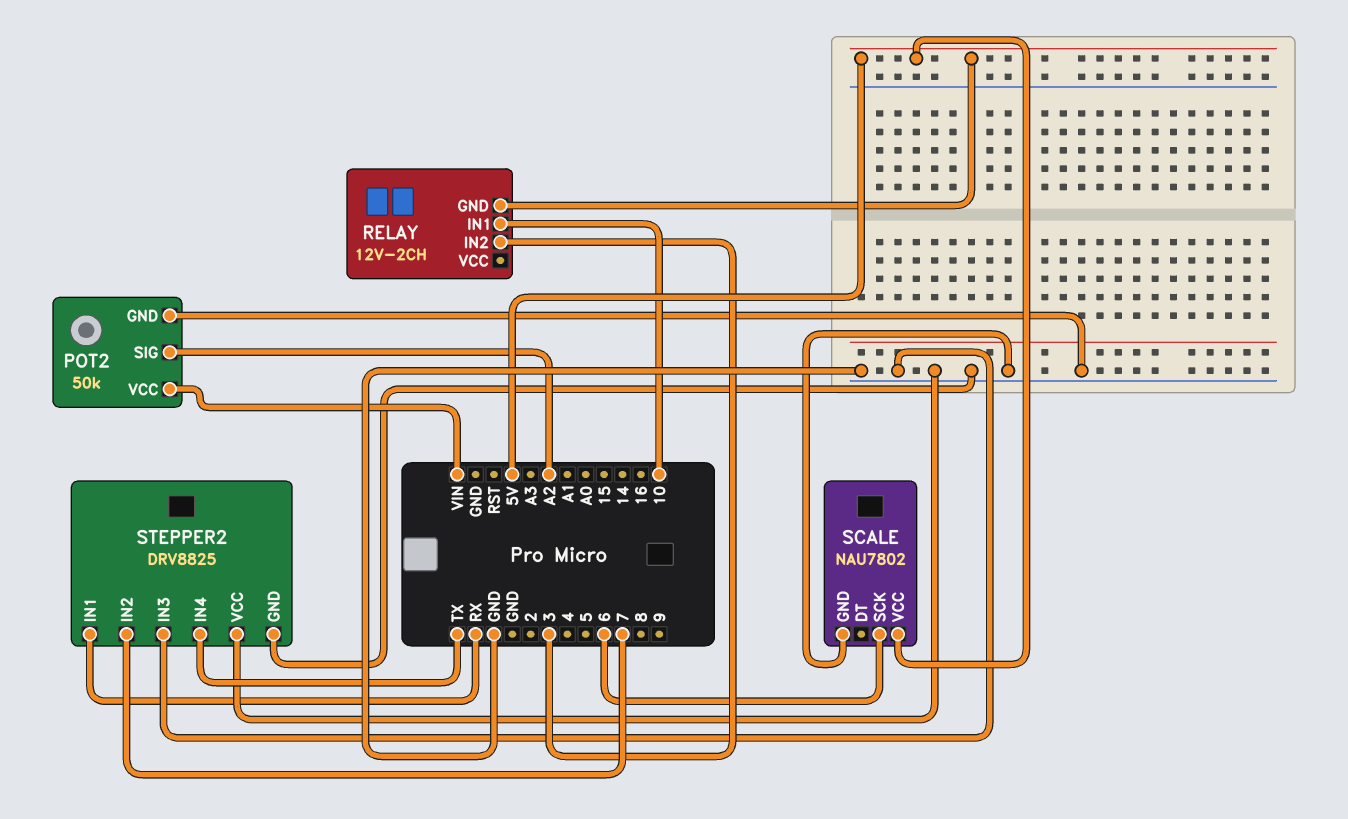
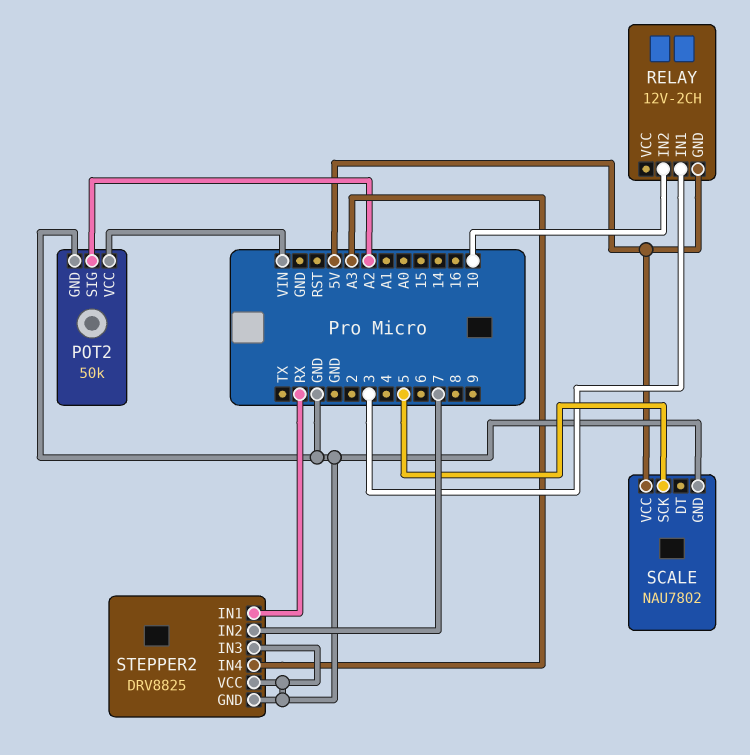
RELAY pin IN1: 10 -> 3
RELAY pin IN2: 3 -> 10
SCALE pin SCK: 6 -> 5
STEPPER2 pin IN4: TX -> A3

